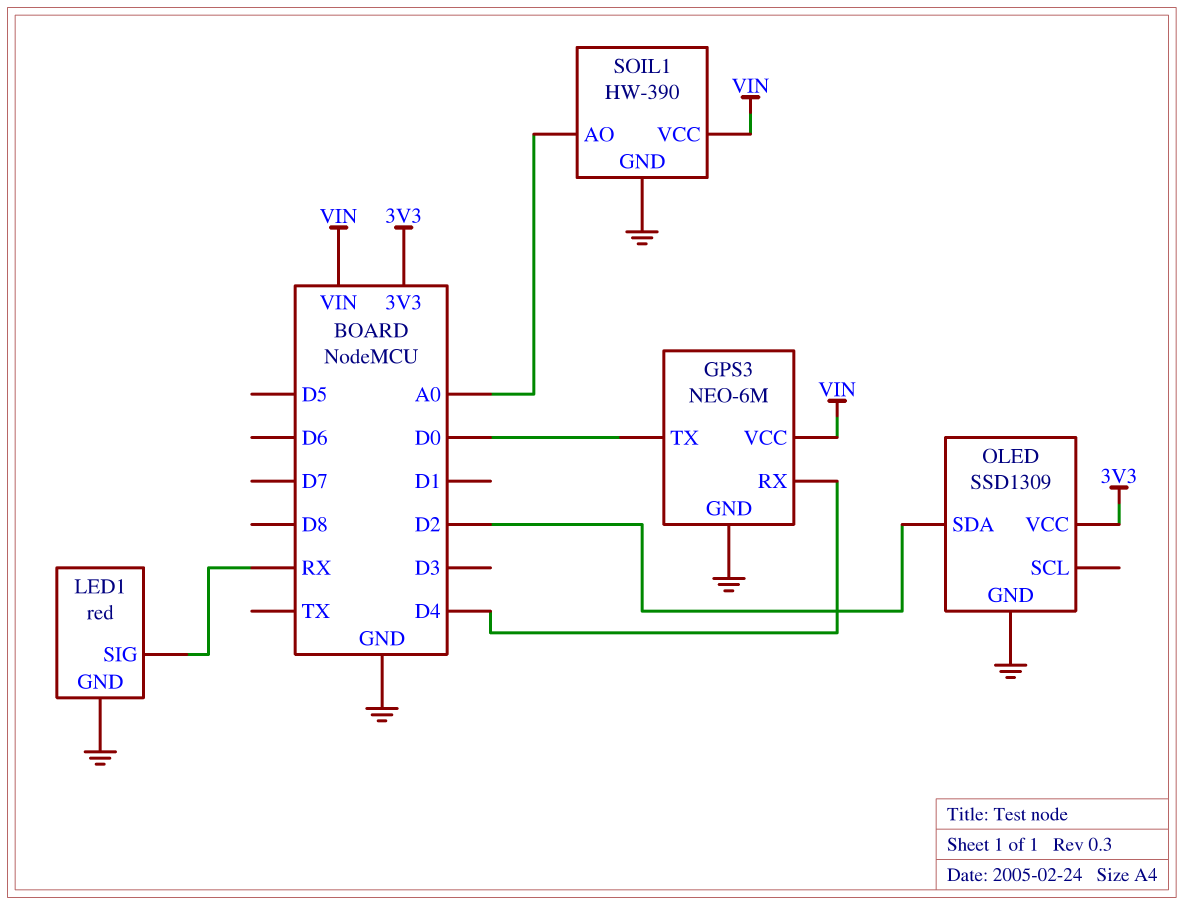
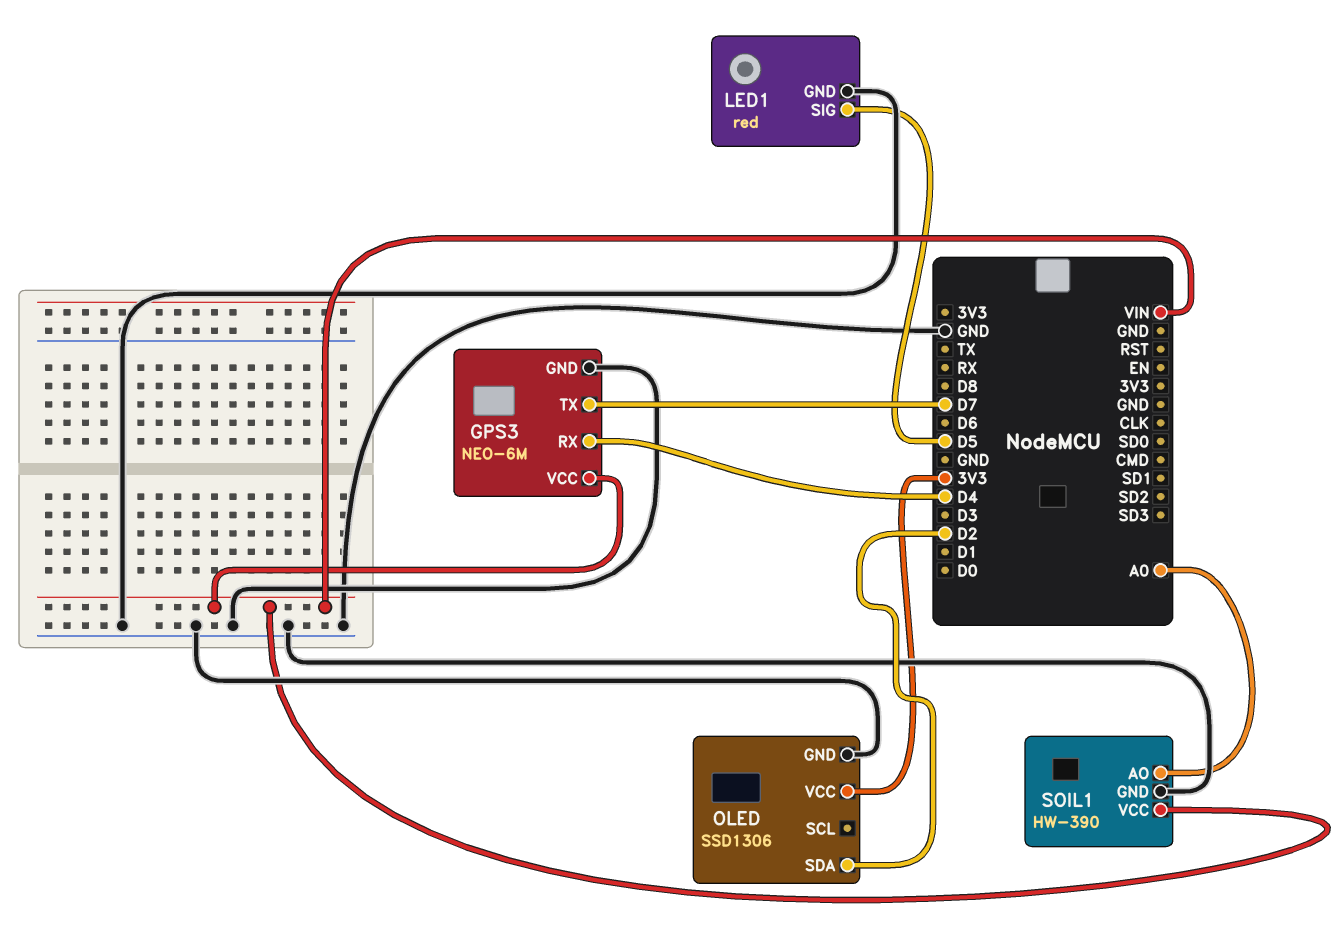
GPS3 pin TX: D0 -> D7
LED1 pin SIG: RX -> D5
OLED: SSD1309 -> SSD1306

